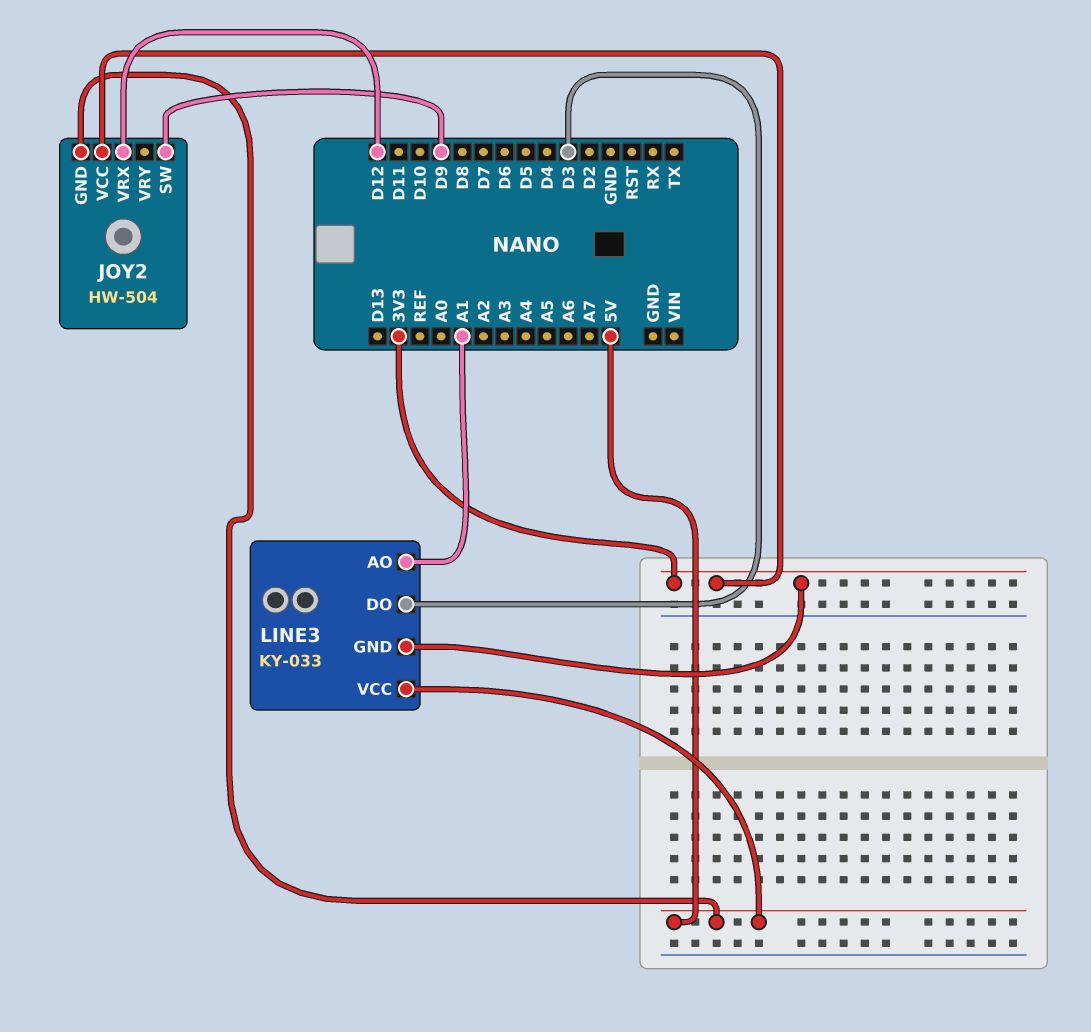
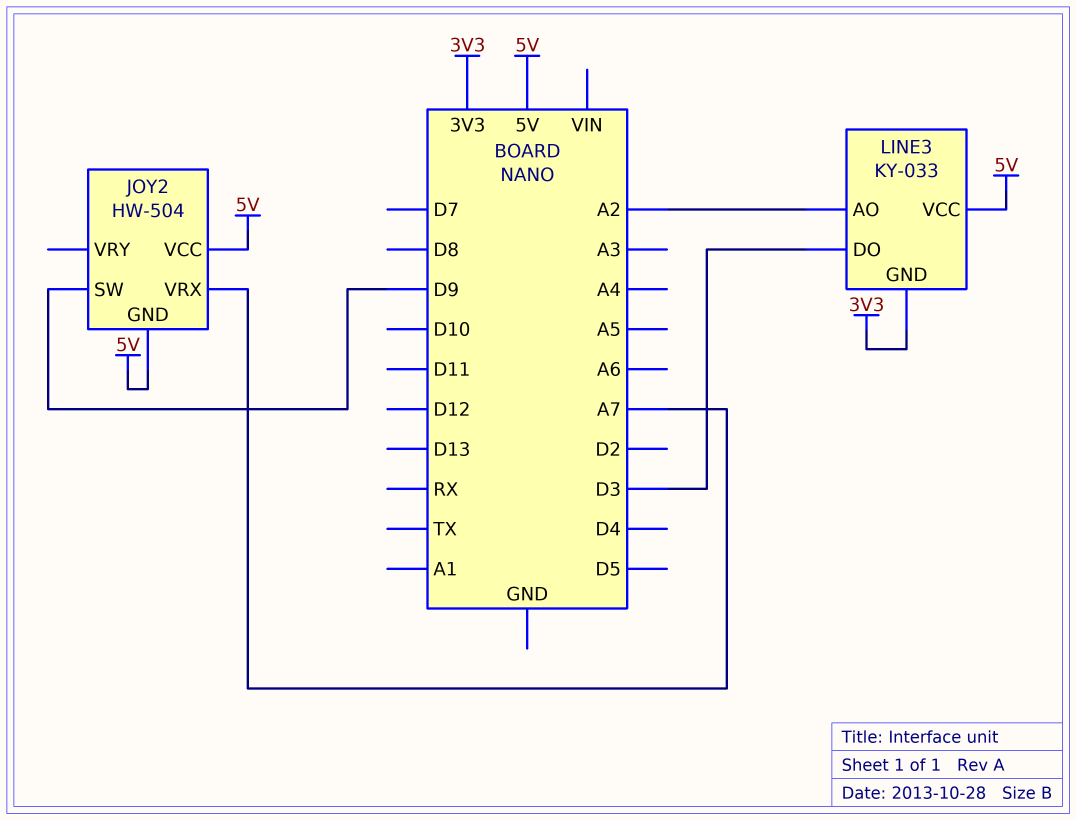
JOY2 pin VCC: 3V3 -> 5V
JOY2 pin VRX: D12 -> A7
LINE3 pin AO: A1 -> A2

